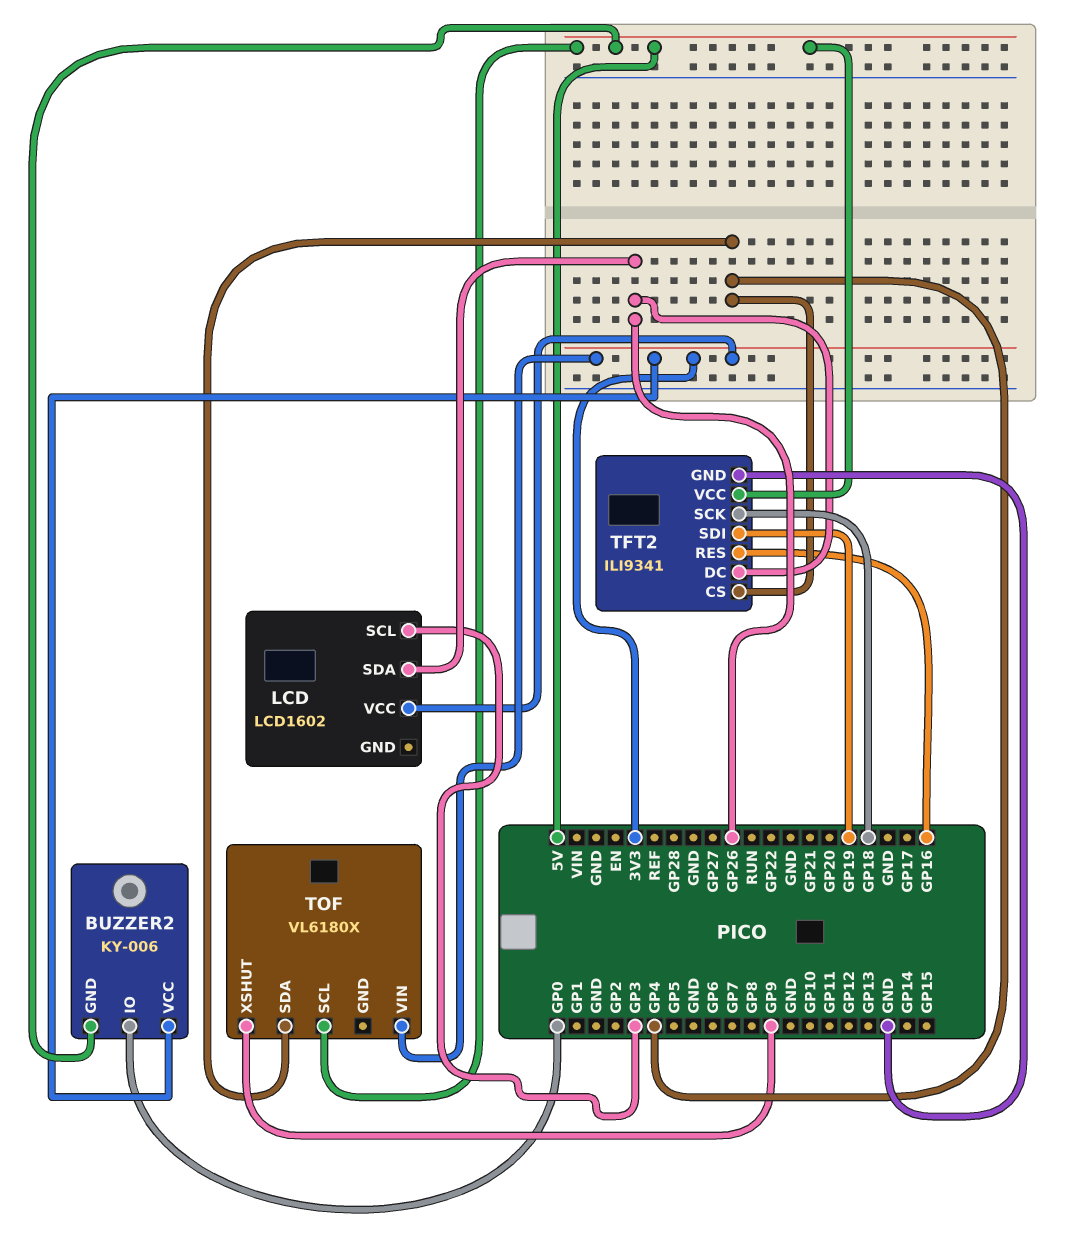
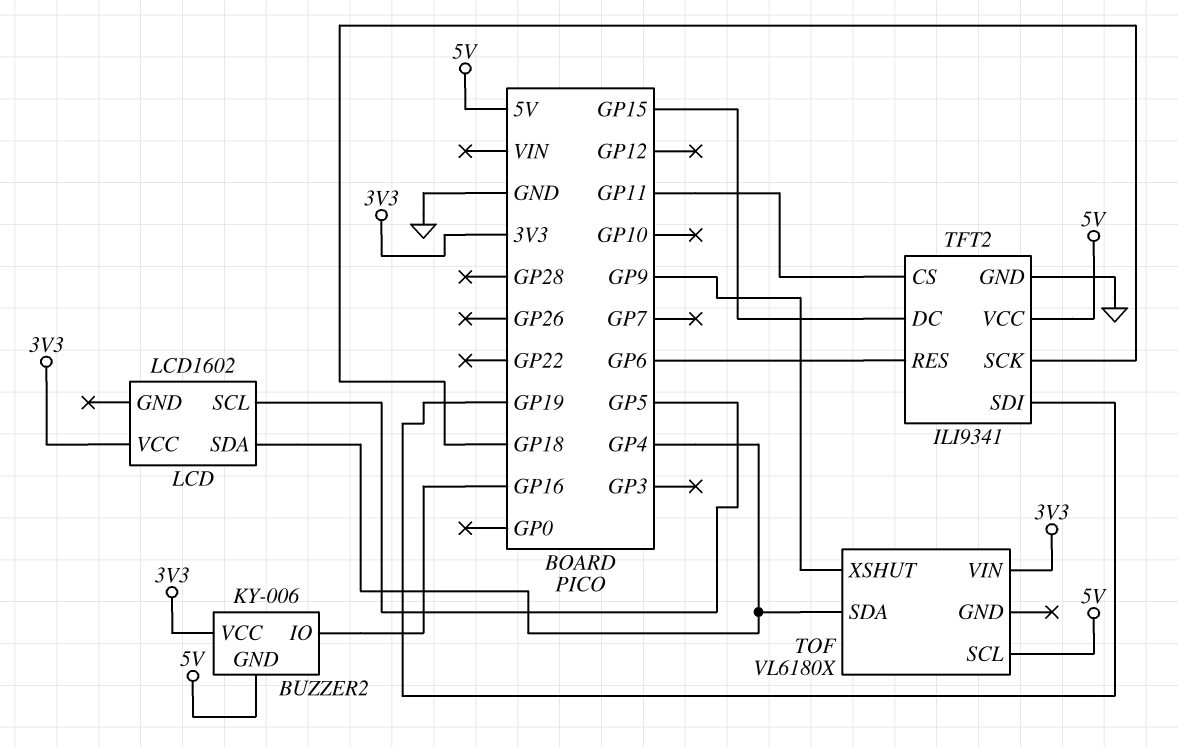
BUZZER2 pin IO: GP0 -> GP16
LCD pin SCL: GP3 -> GP5
LCD pin SDA: GP26 -> GP4
TFT2 pin CS: GP4 -> GP11
TFT2 pin DC: GP26 -> GP15
TFT2 pin RES: GP16 -> GP6

